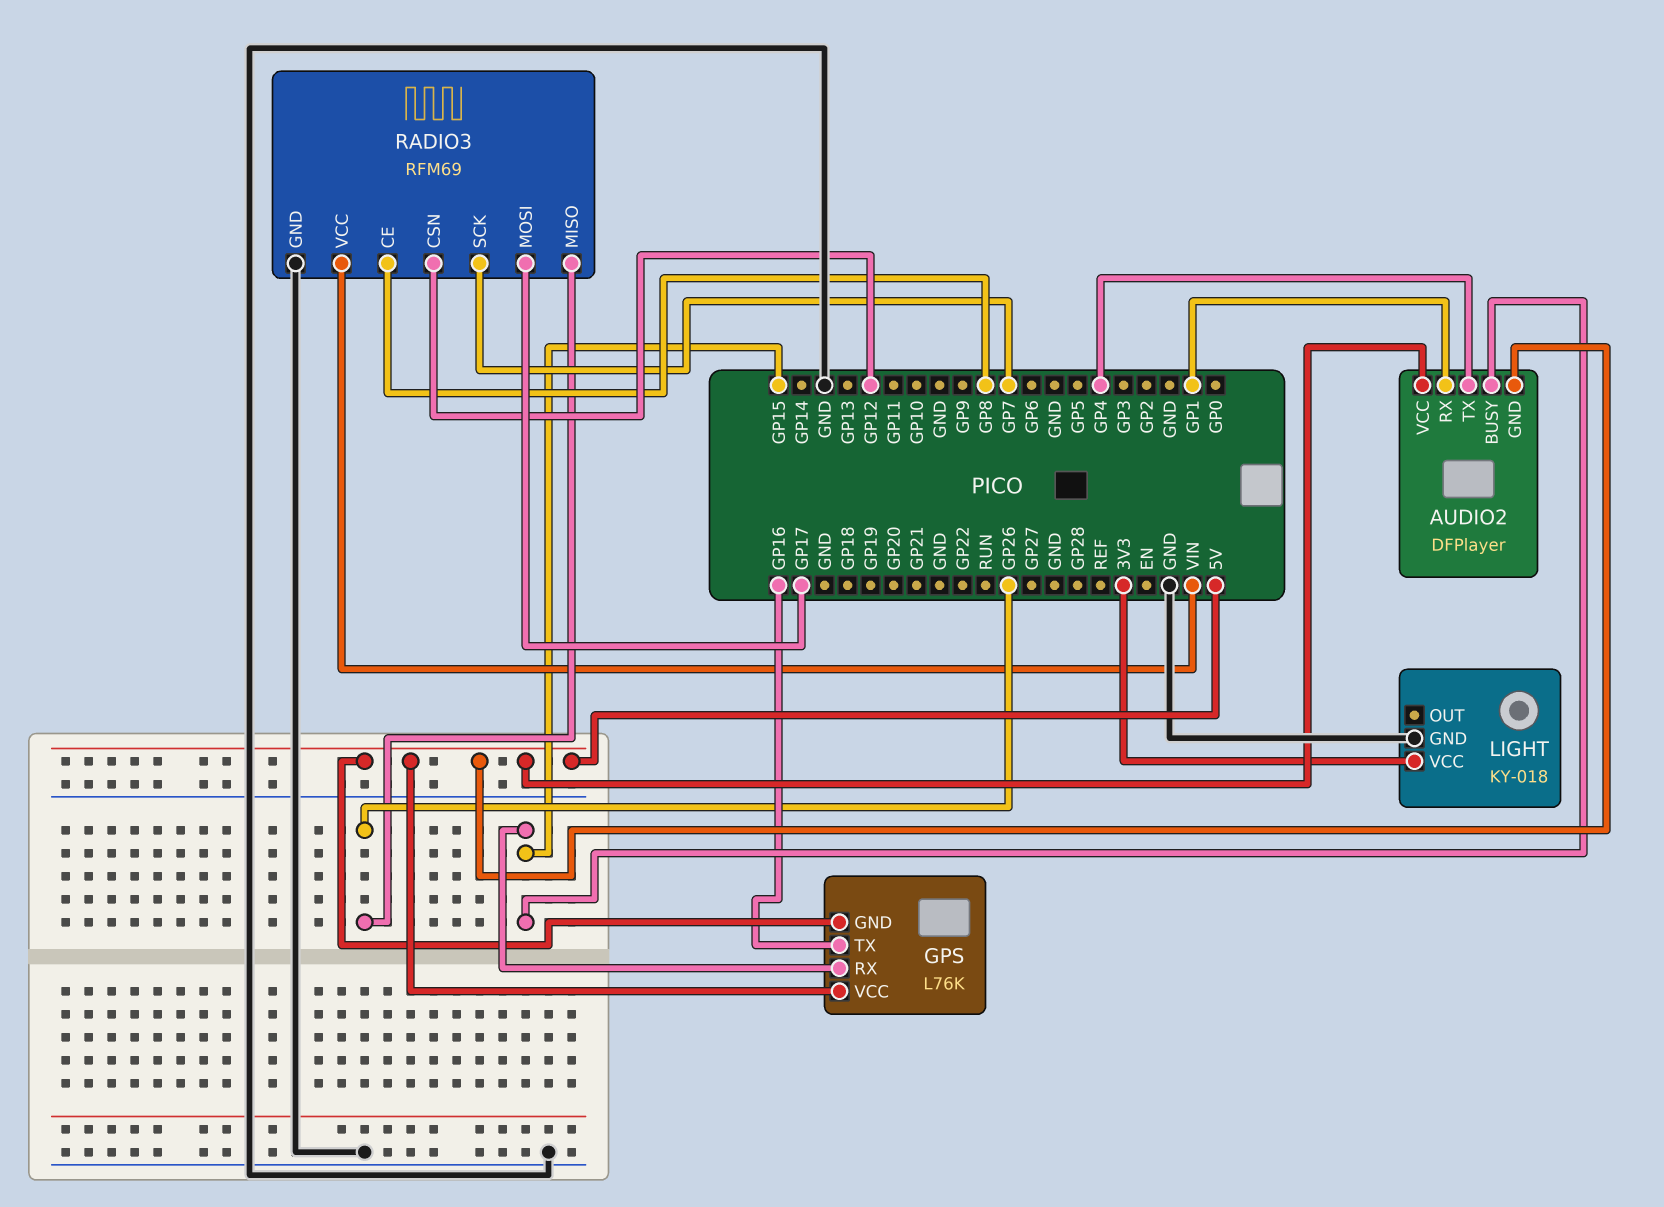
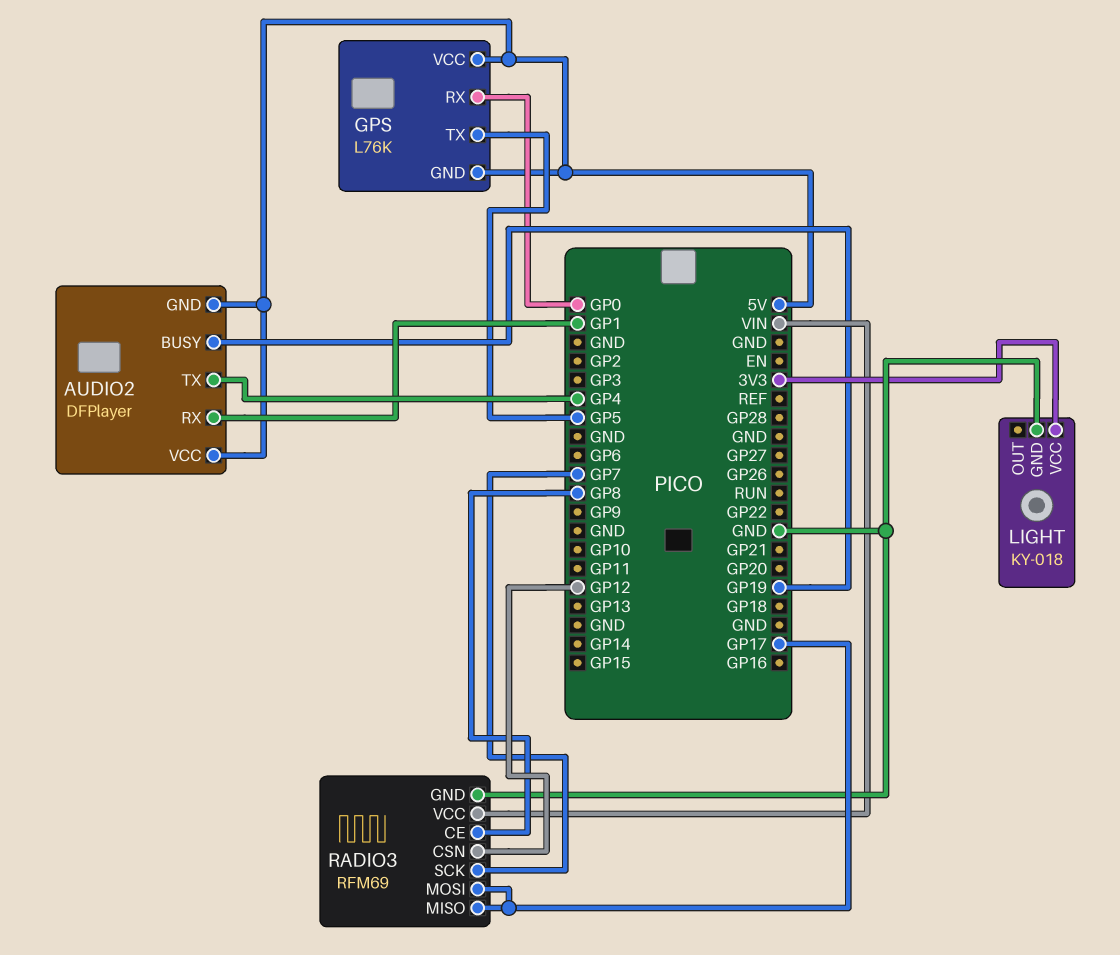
AUDIO2 pin BUSY: GP15 -> GP19
GPS pin RX: GP15 -> GP0
GPS pin TX: GP16 -> GP5
RADIO3 pin MISO: GP26 -> GP17

